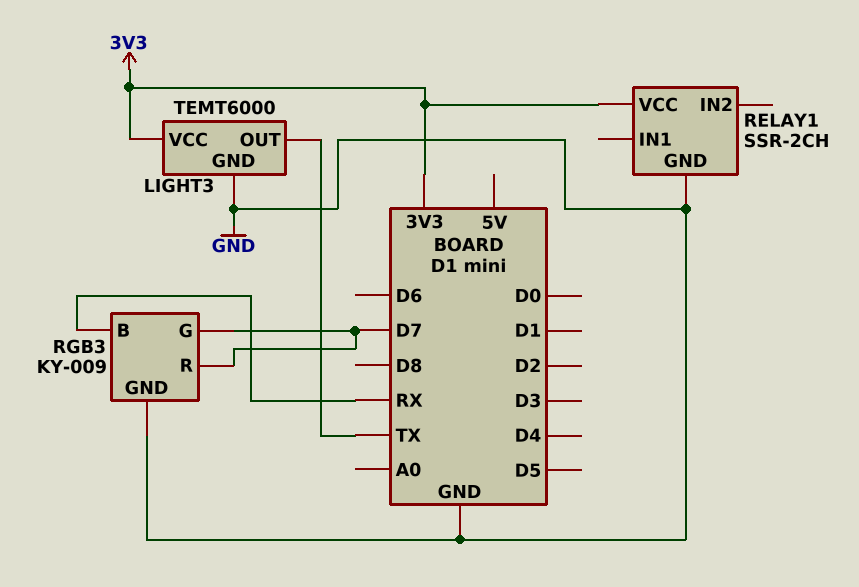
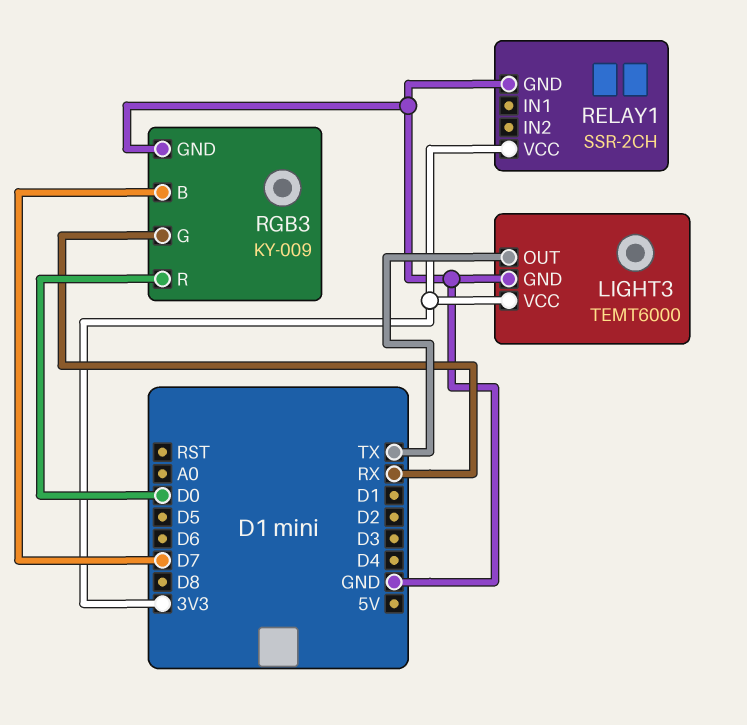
RGB3 pin B: RX -> D7
RGB3 pin G: D7 -> RX
RGB3 pin R: D7 -> D0

